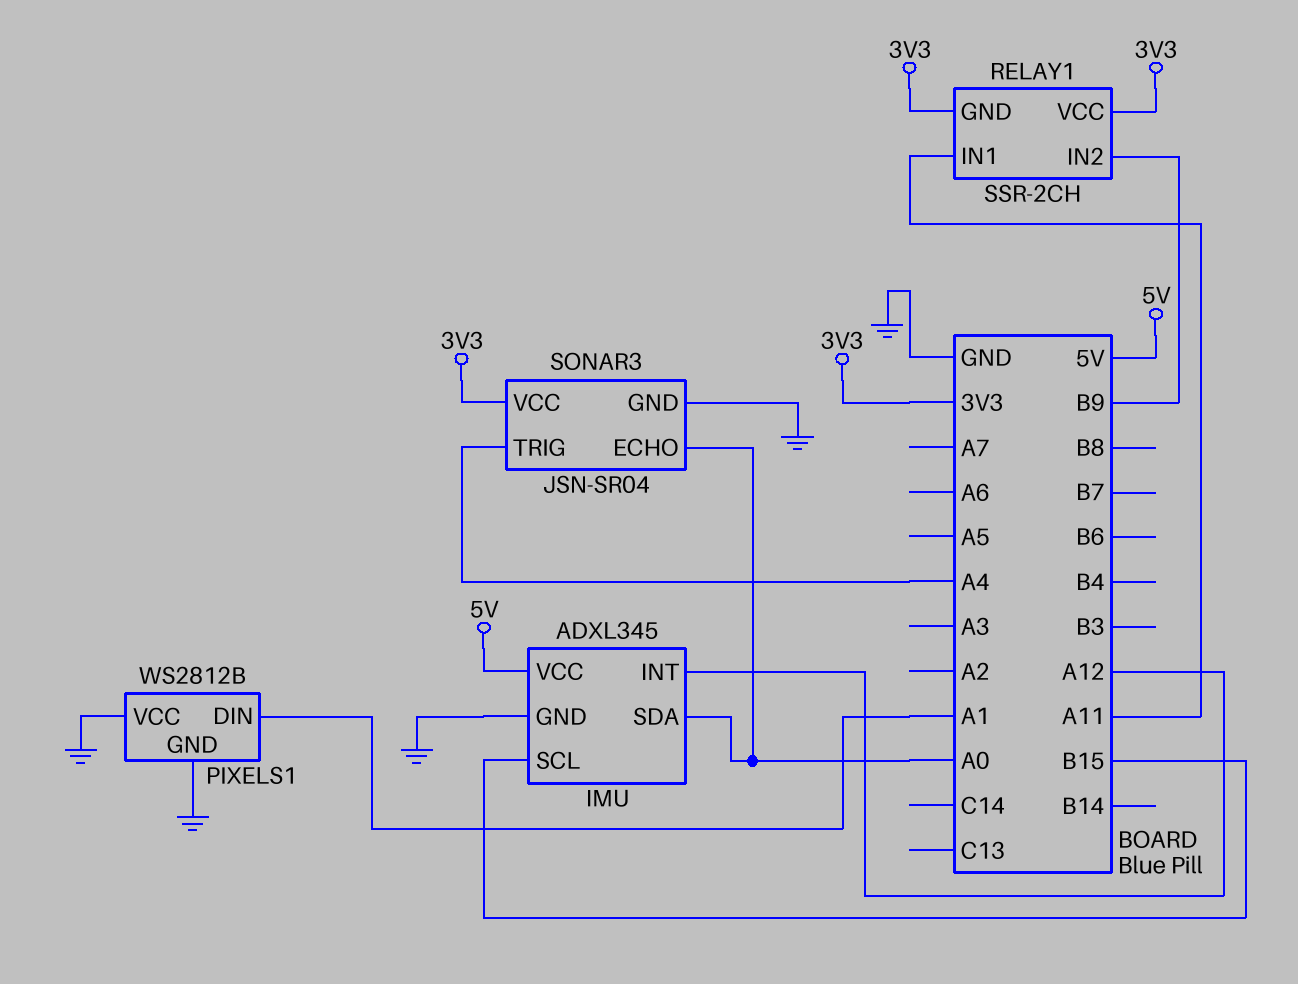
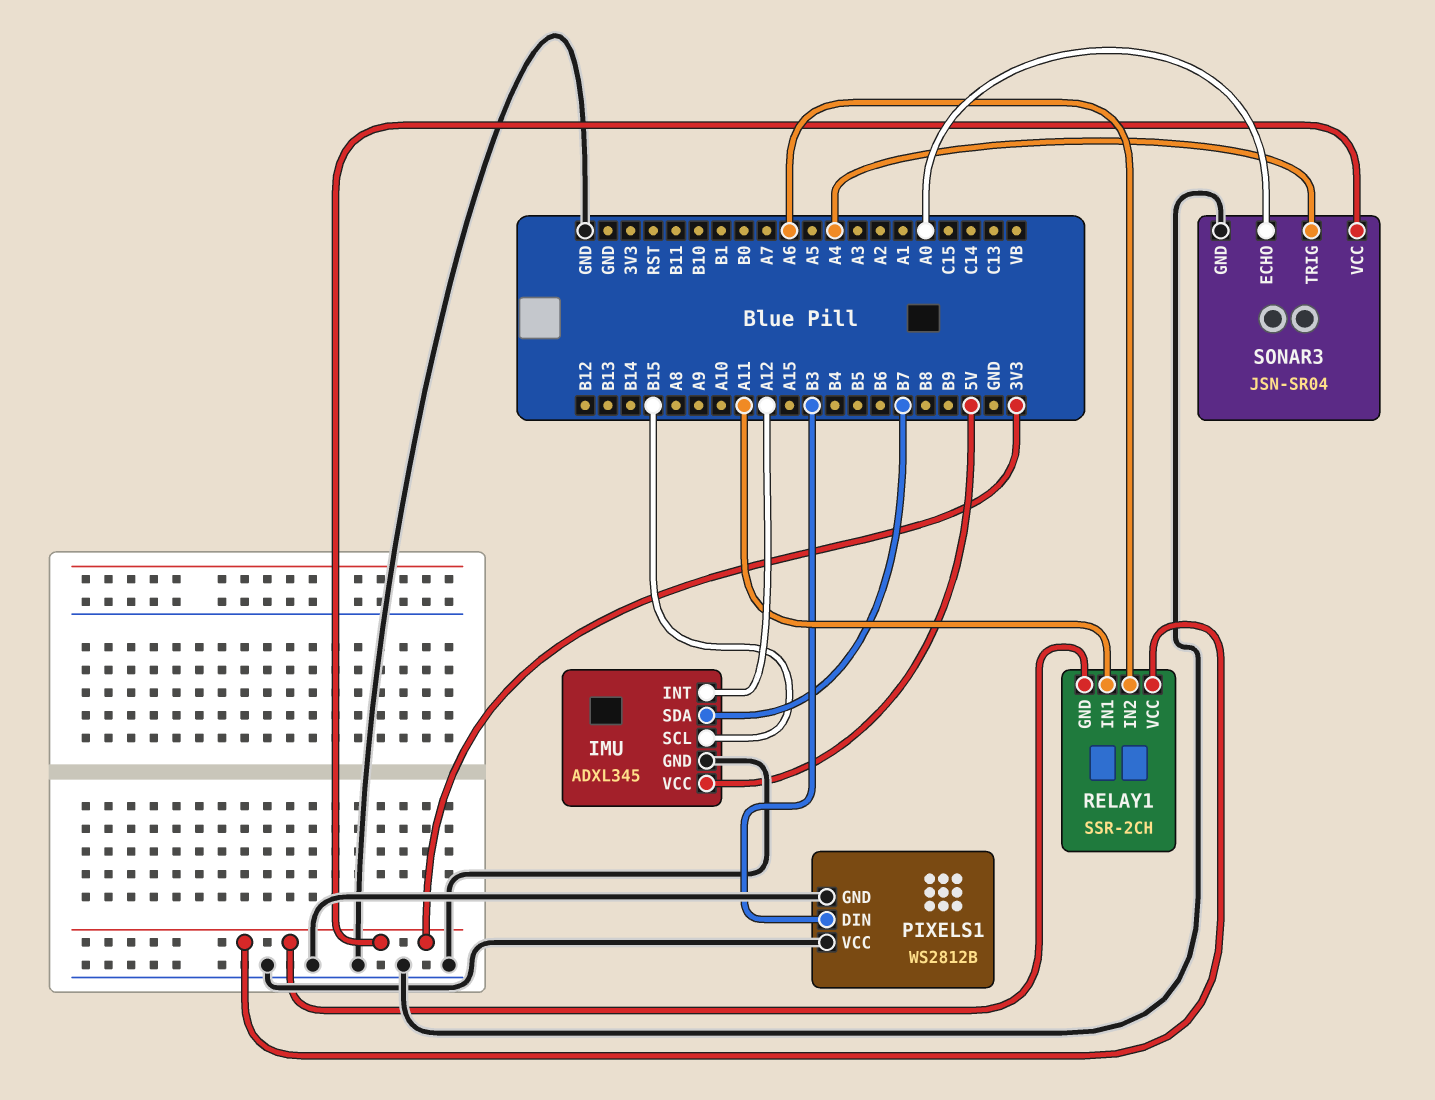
IMU pin SDA: A0 -> B7
PIXELS1 pin DIN: A1 -> B3
RELAY1 pin IN2: B9 -> A6

